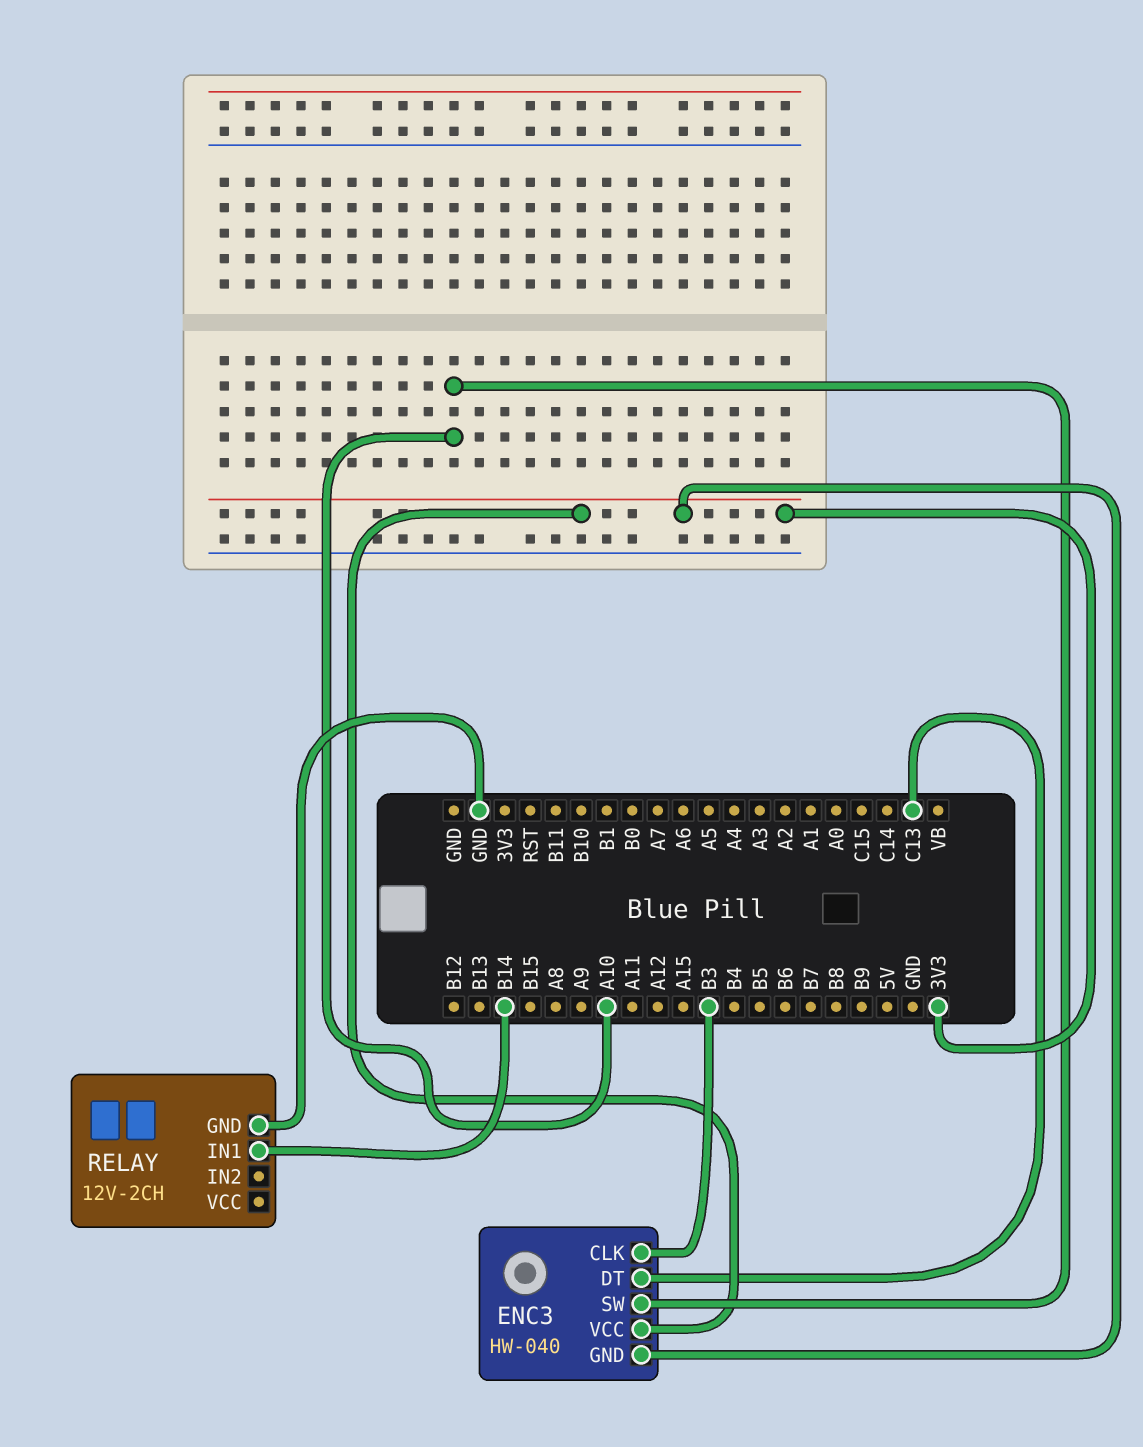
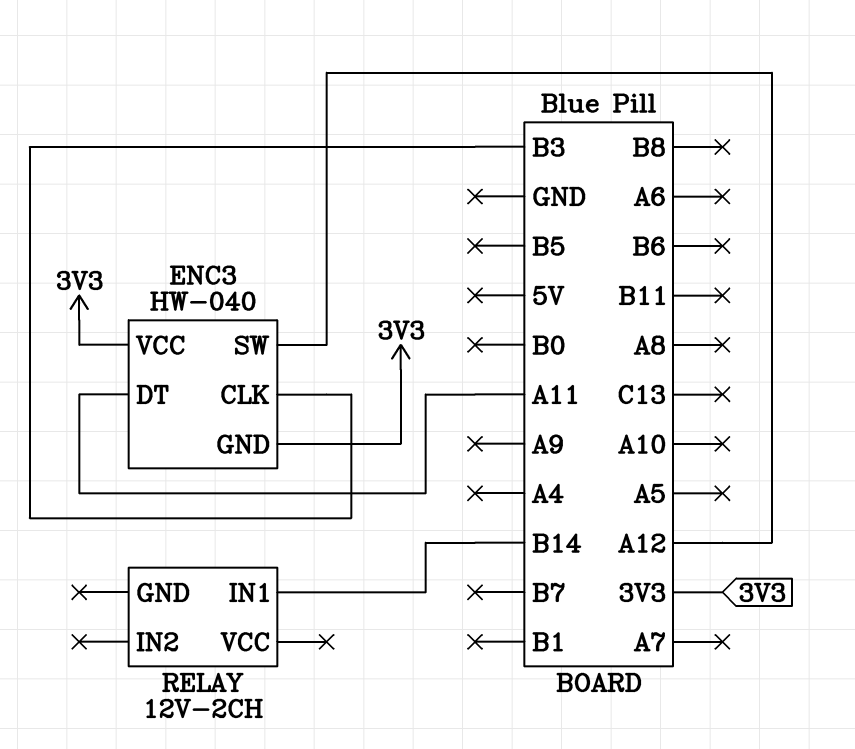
ENC3 pin DT: C13 -> A11
ENC3 pin SW: A10 -> A12
RELAY pin GND: GND -> none

